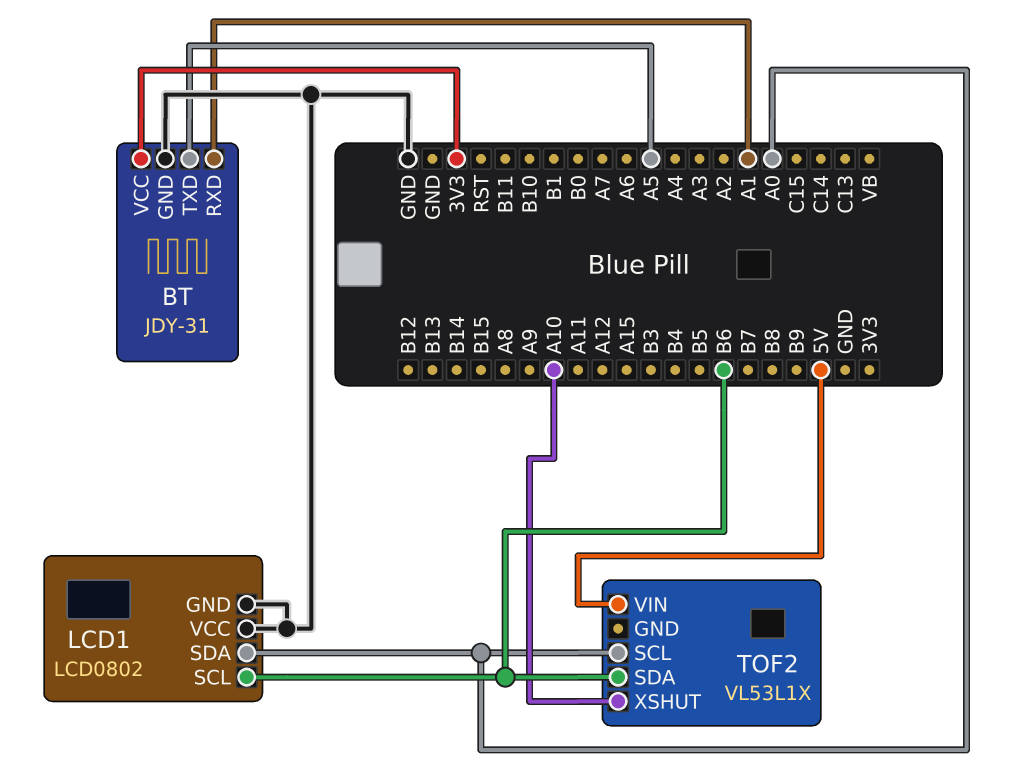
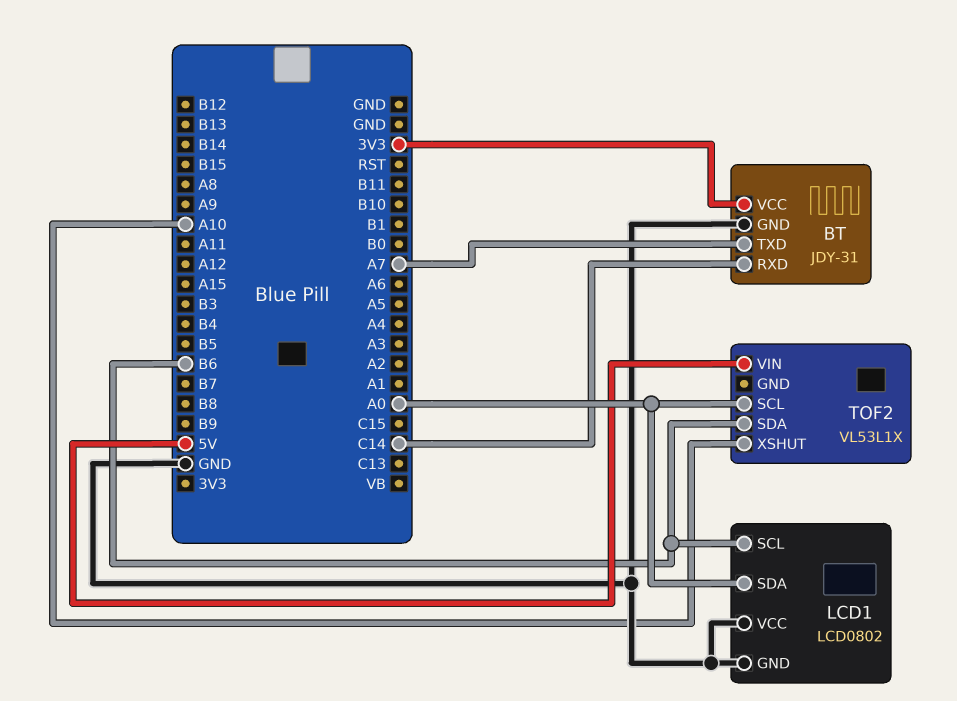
BT pin RXD: A1 -> C14
BT pin TXD: A5 -> A7

